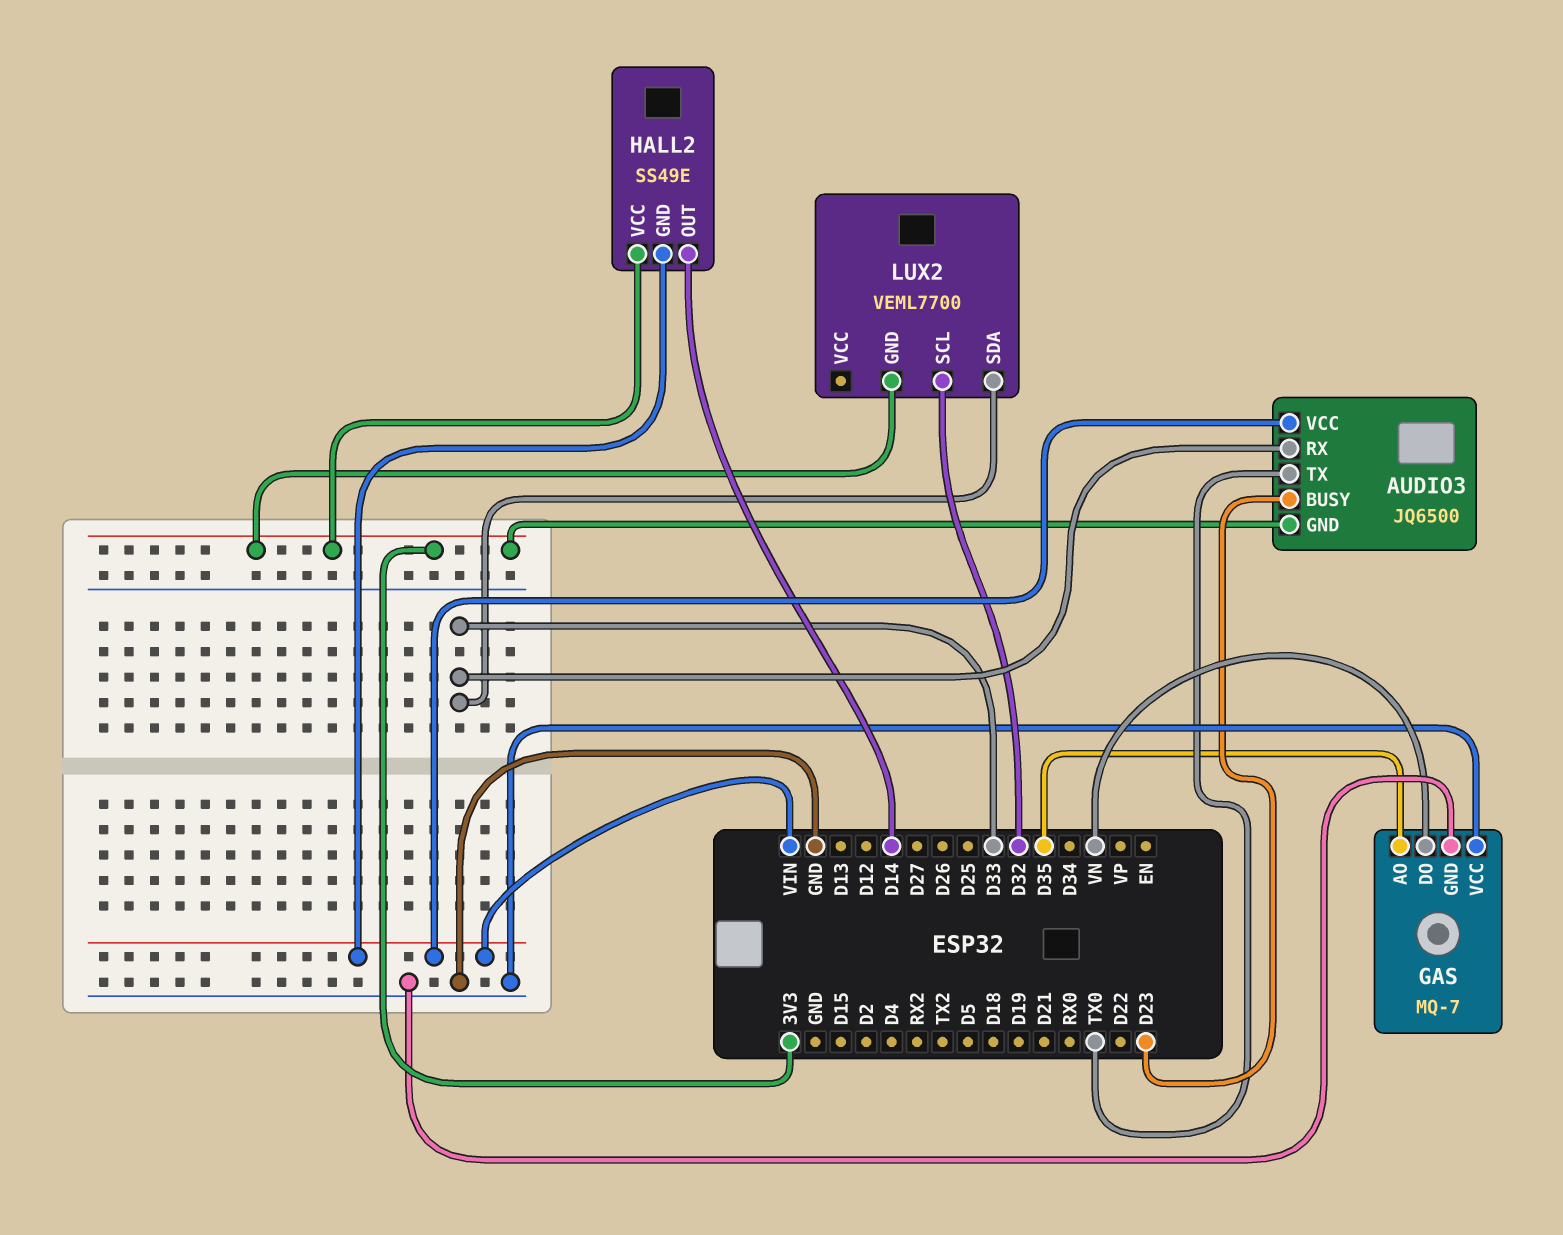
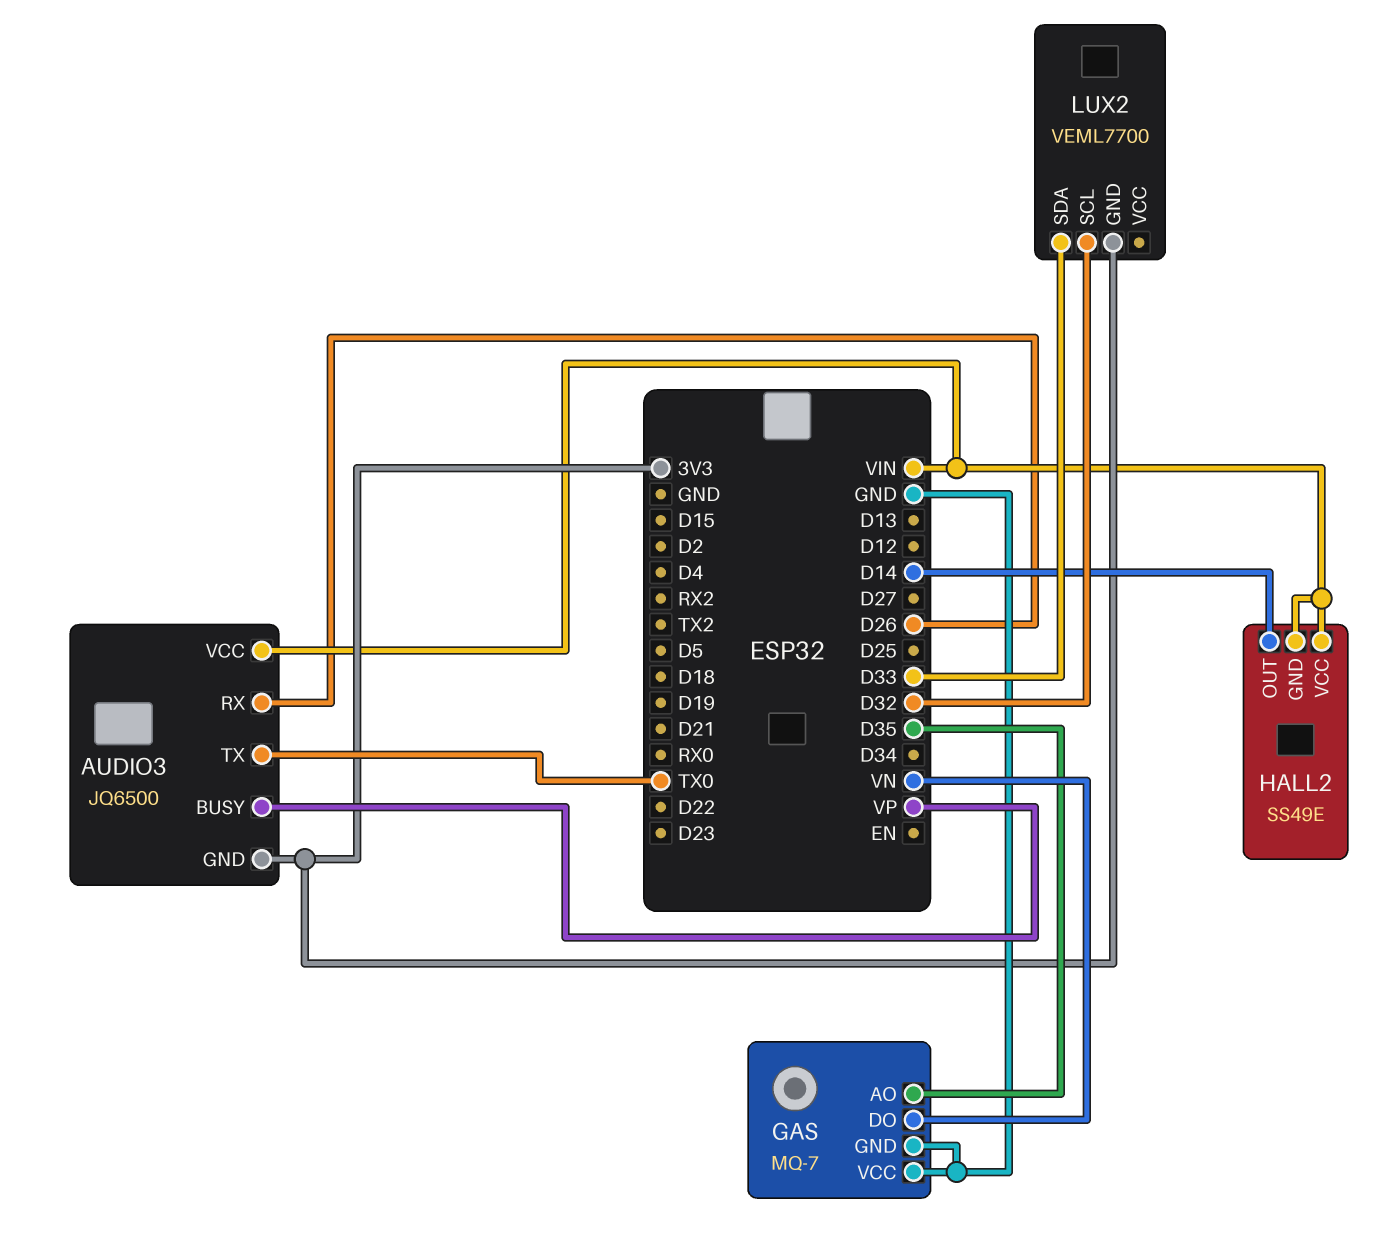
AUDIO3 pin BUSY: D23 -> VP
AUDIO3 pin RX: D33 -> D26
HALL2 pin VCC: 3V3 -> VIN

